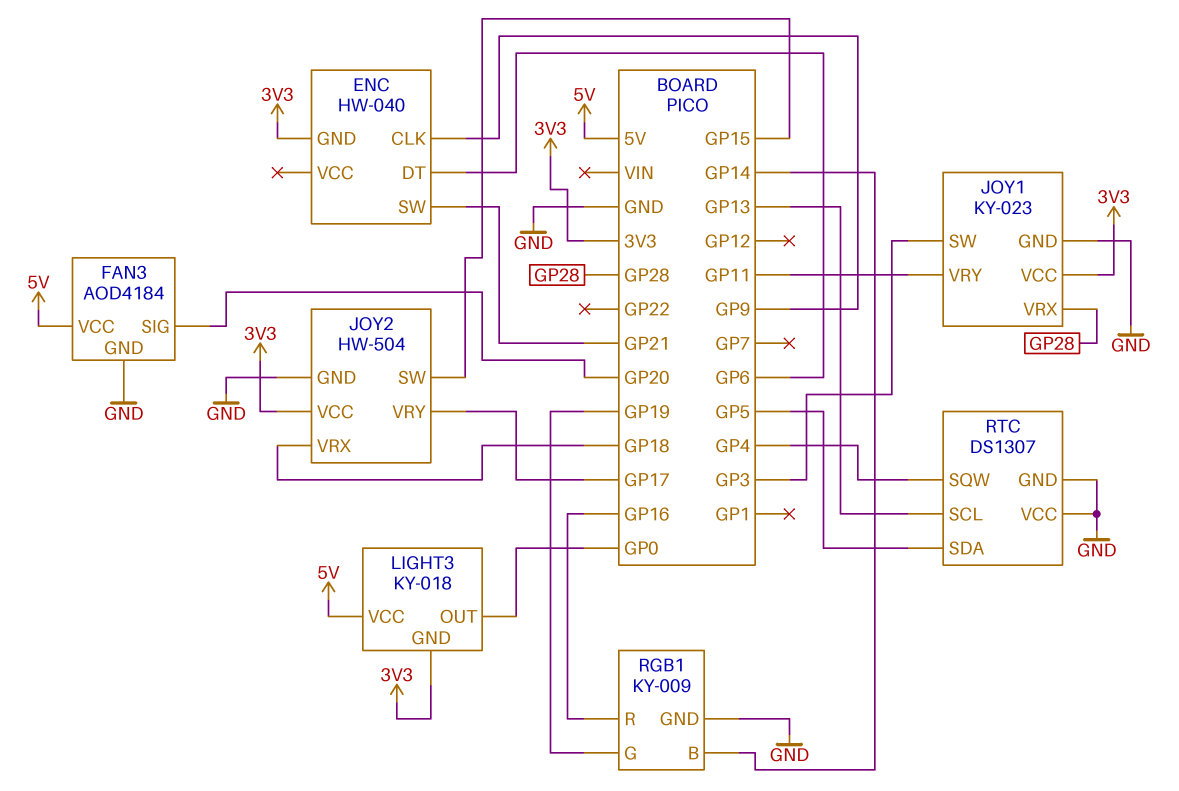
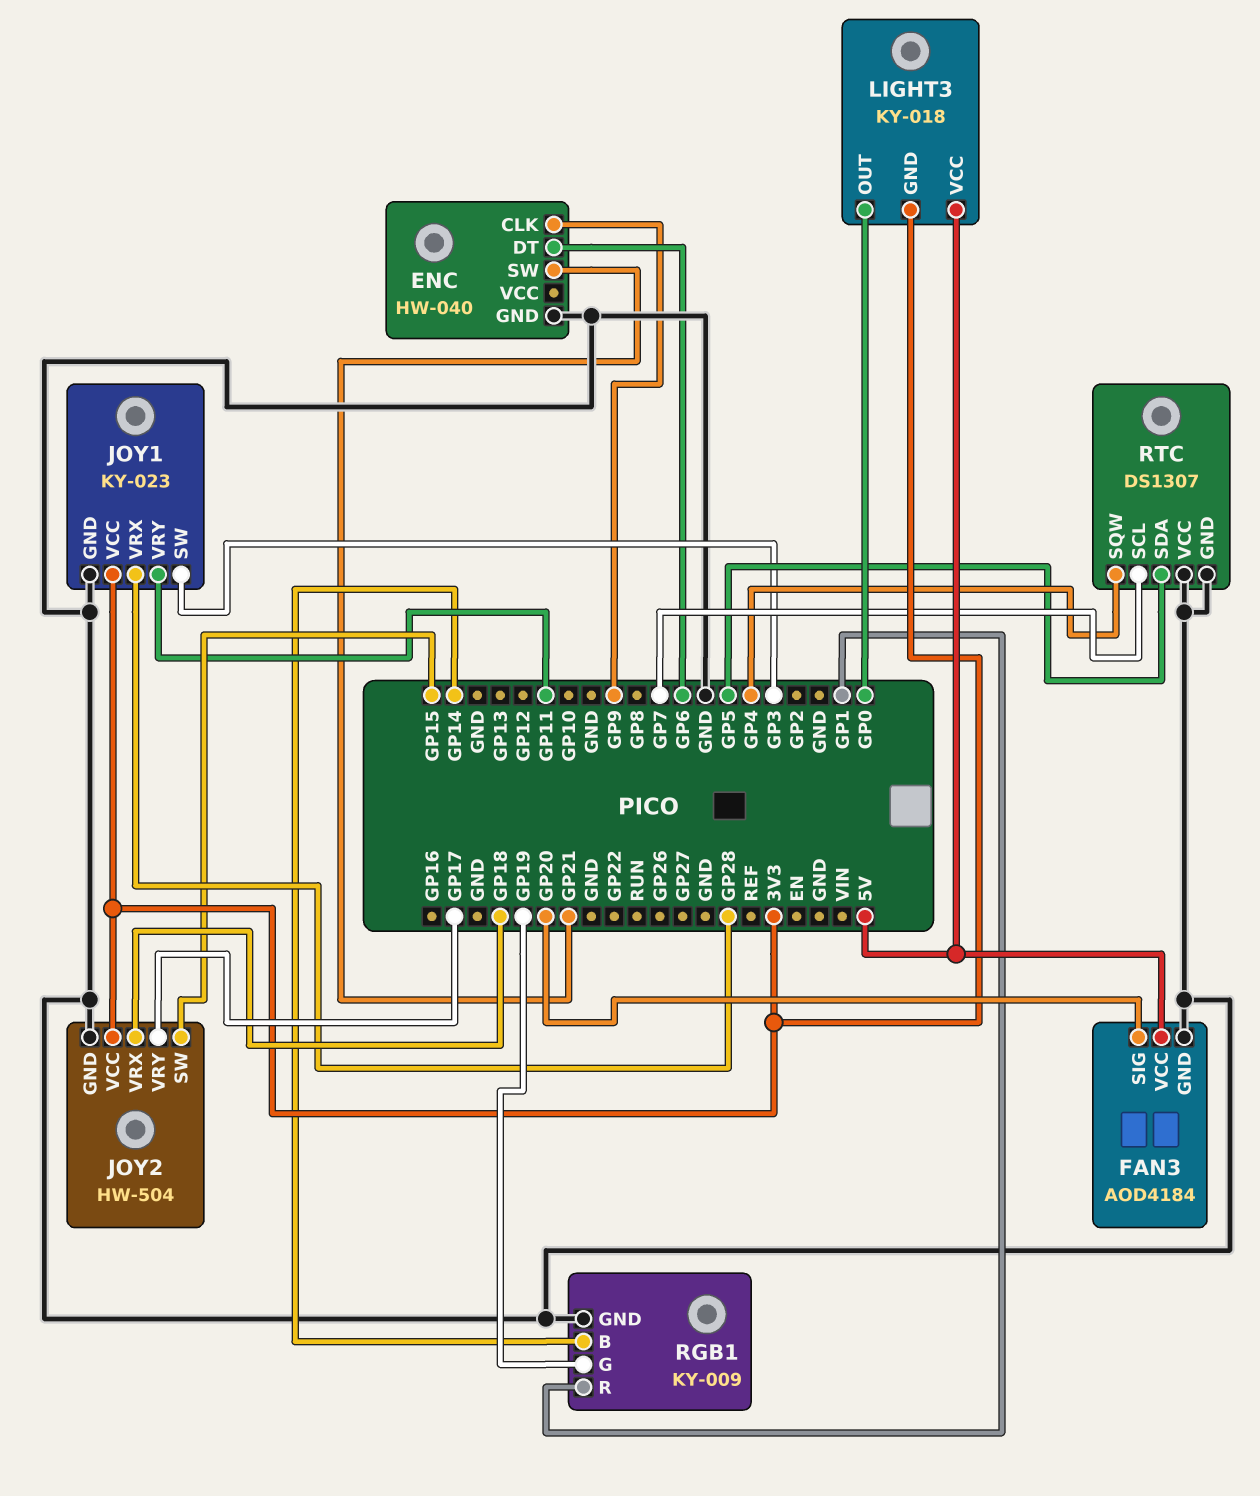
ENC pin GND: 3V3 -> GND
RGB1 pin R: GP16 -> GP1
RTC pin SCL: GP13 -> GP7

